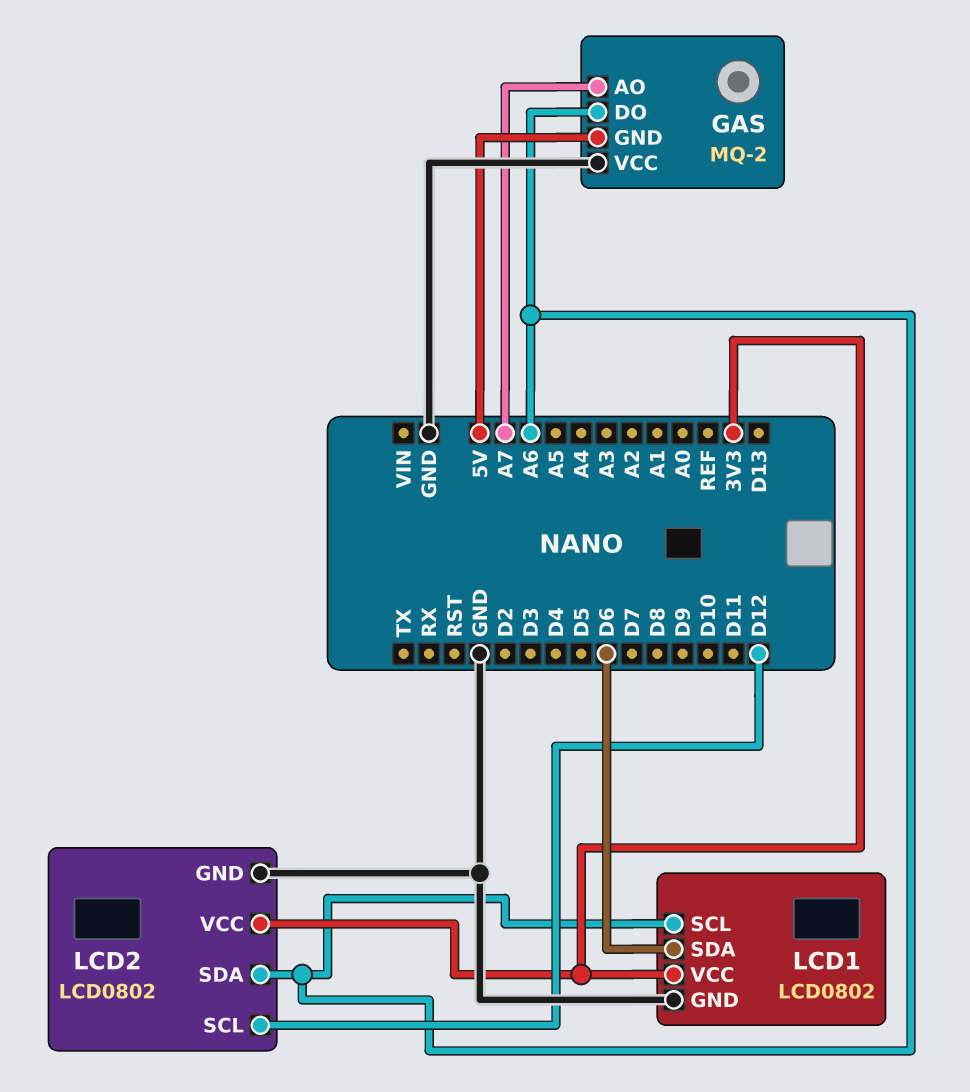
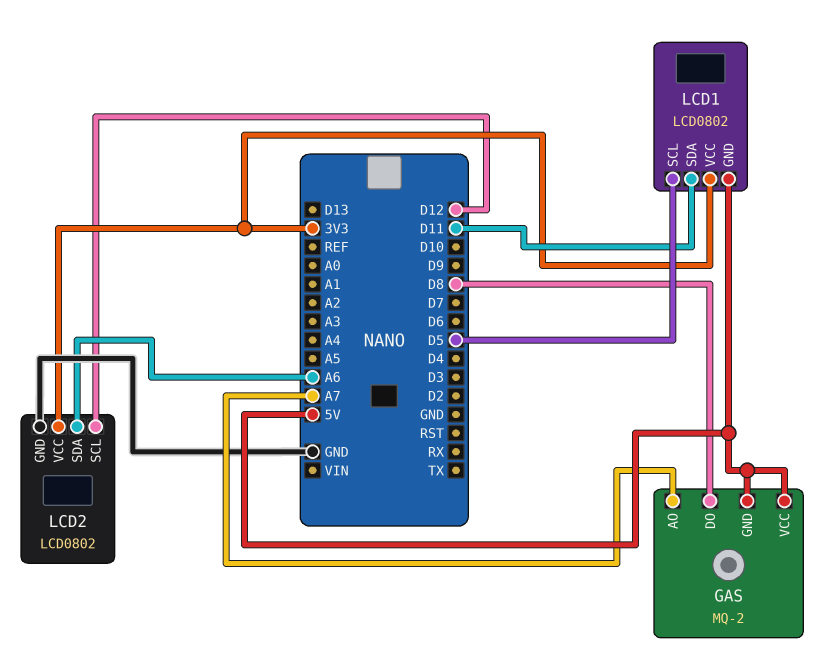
GAS pin DO: A6 -> D8
GAS pin VCC: GND -> 5V
LCD1 pin GND: GND -> 5V
LCD1 pin SCL: A6 -> D5
LCD1 pin SDA: D6 -> D11

